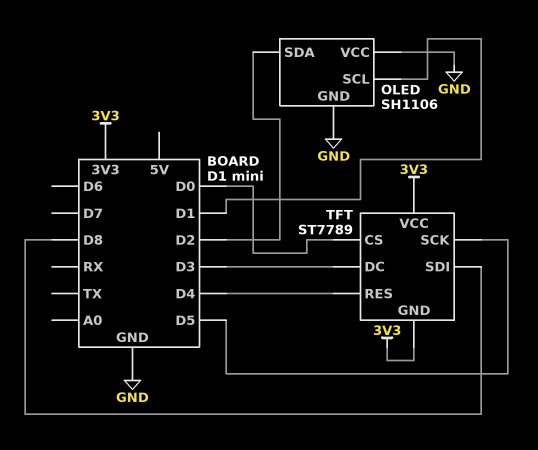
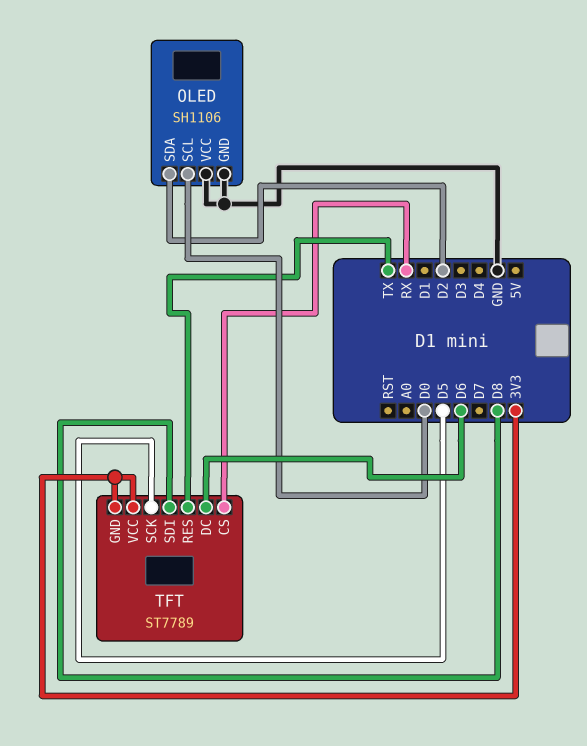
OLED pin SCL: D1 -> D0
TFT pin CS: D0 -> RX
TFT pin DC: D3 -> D6
TFT pin RES: D4 -> TX

